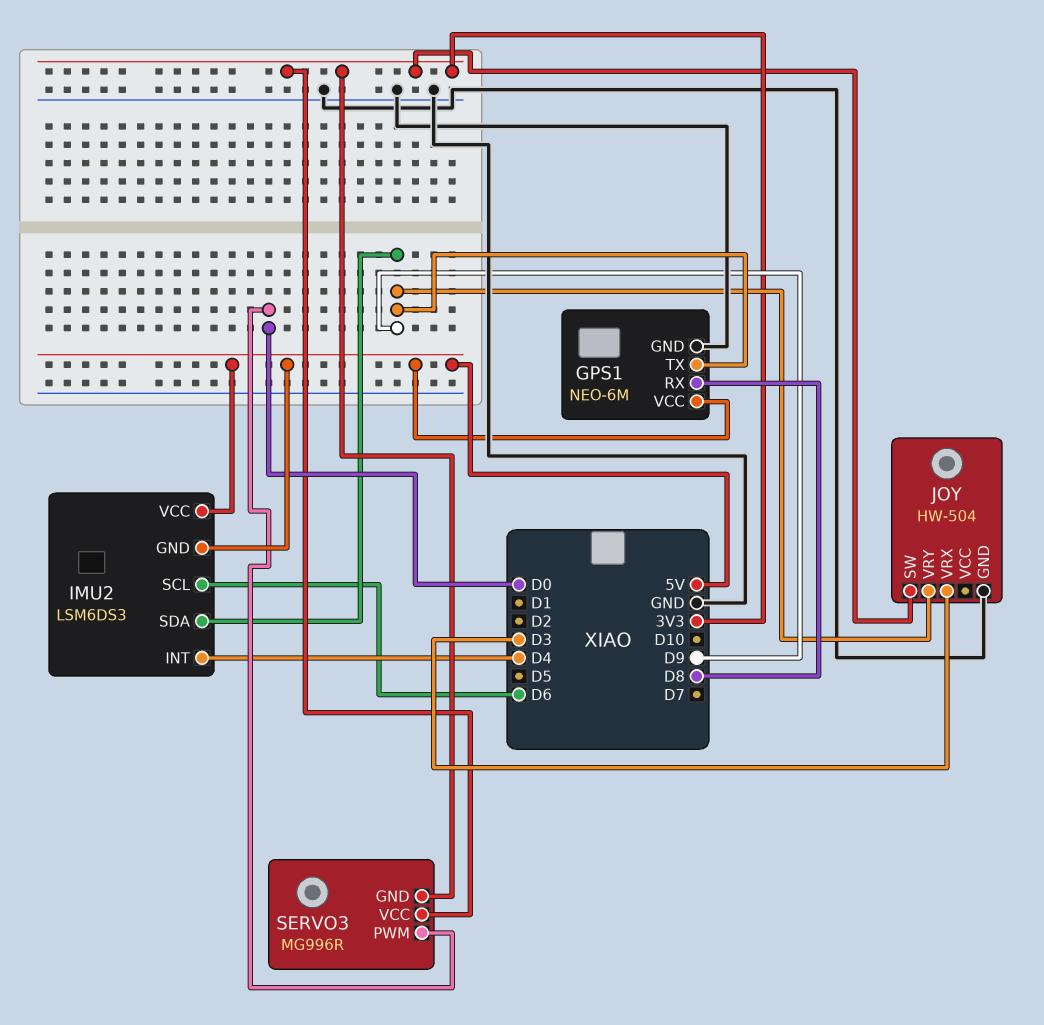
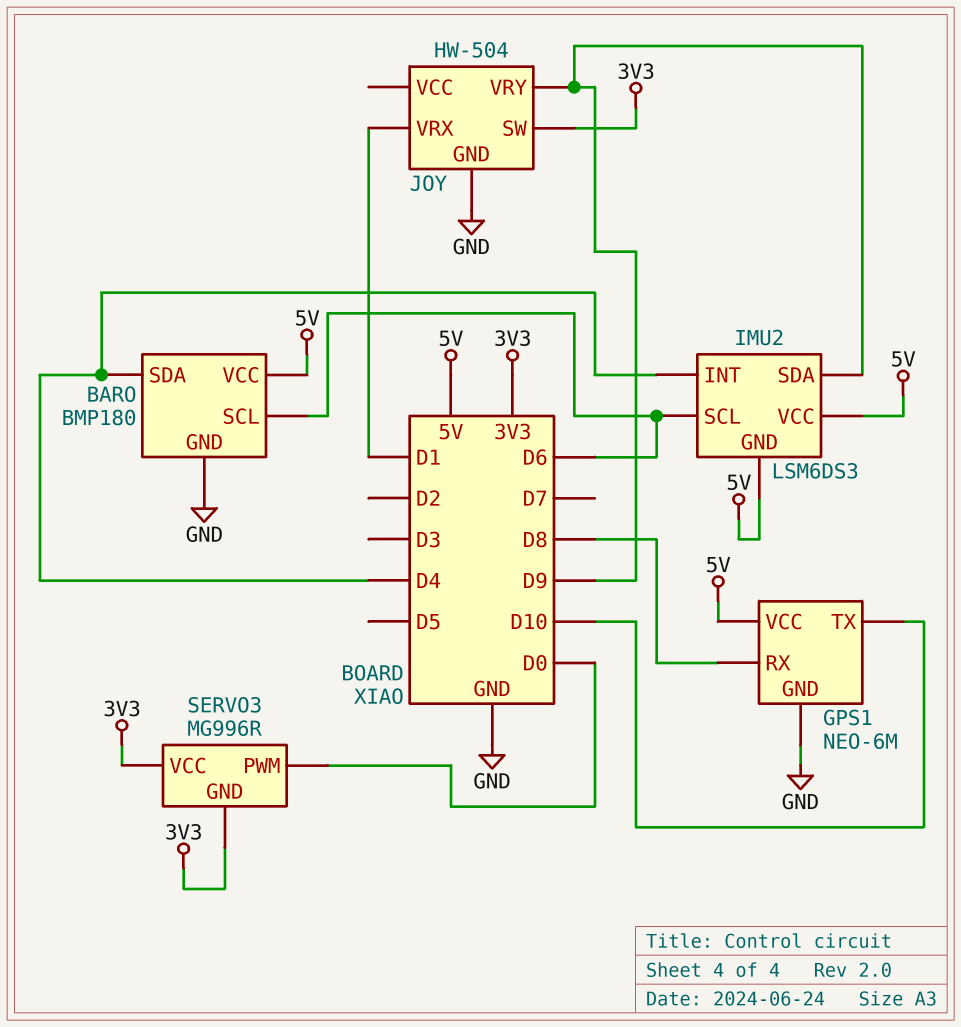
BARO: none -> BMP180
BARO pin GND: none -> GND
BARO pin SCL: none -> D6
BARO pin SDA: none -> D4
BARO pin VCC: none -> 5V
GPS1 pin TX: D9 -> D10
JOY pin VRX: D3 -> D1

